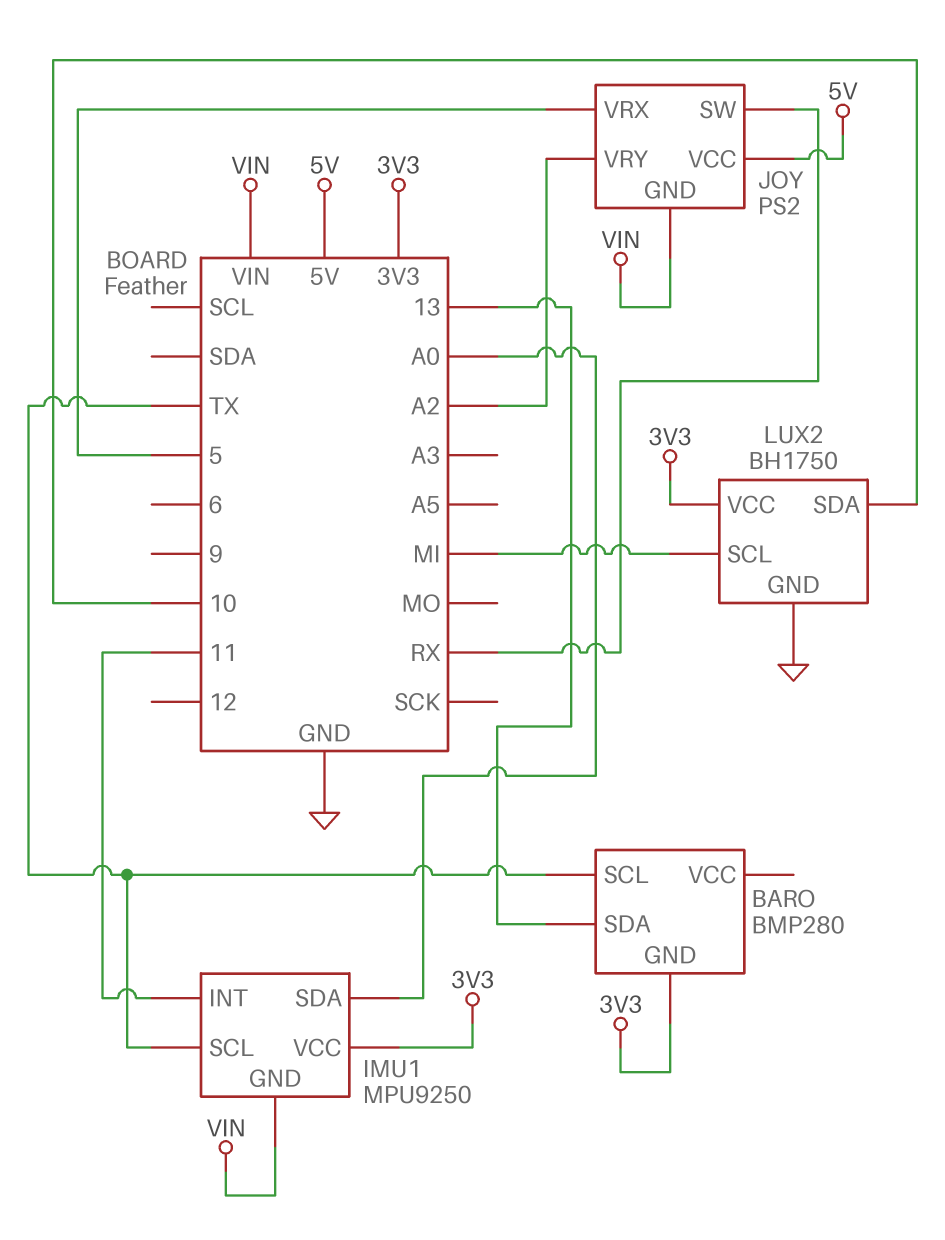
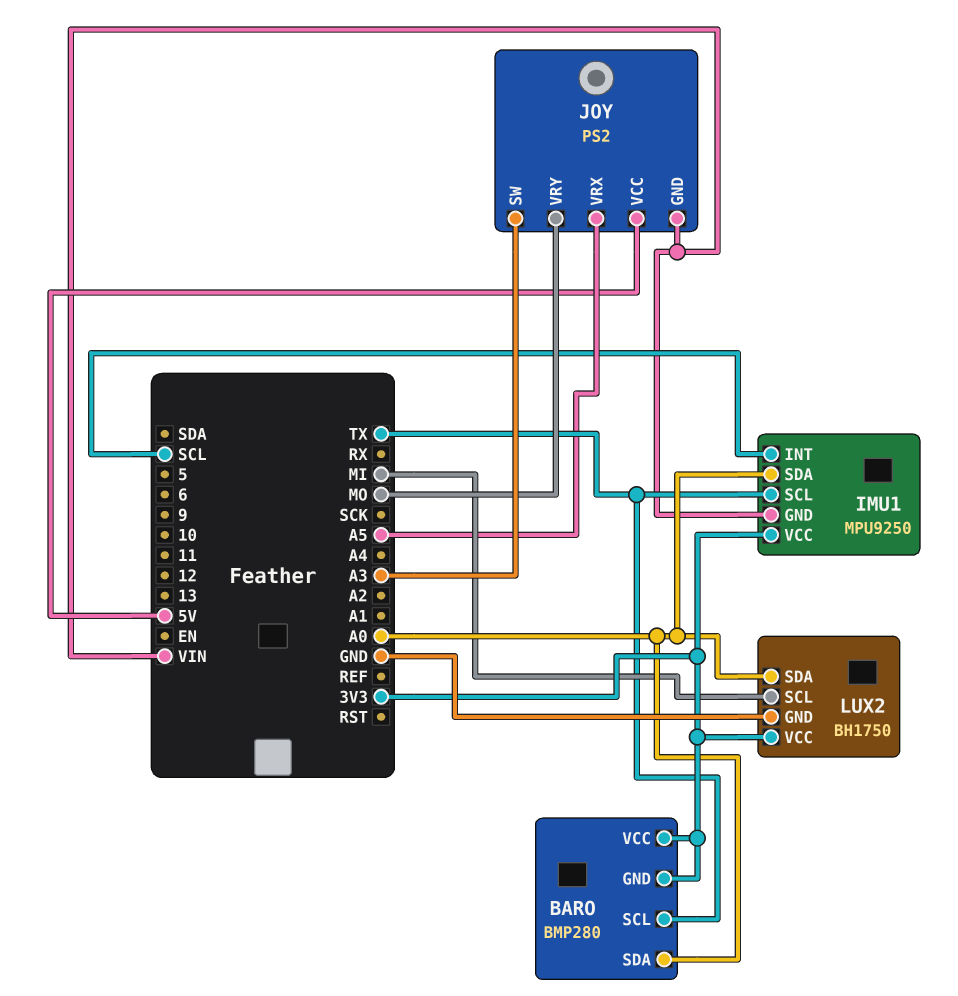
BARO pin SDA: 13 -> A0
BARO pin VCC: none -> 3V3
IMU1 pin INT: 11 -> SCL
JOY pin SW: RX -> A3
JOY pin VRX: 5 -> A5
JOY pin VRY: A2 -> MO
LUX2 pin SDA: 10 -> A0

